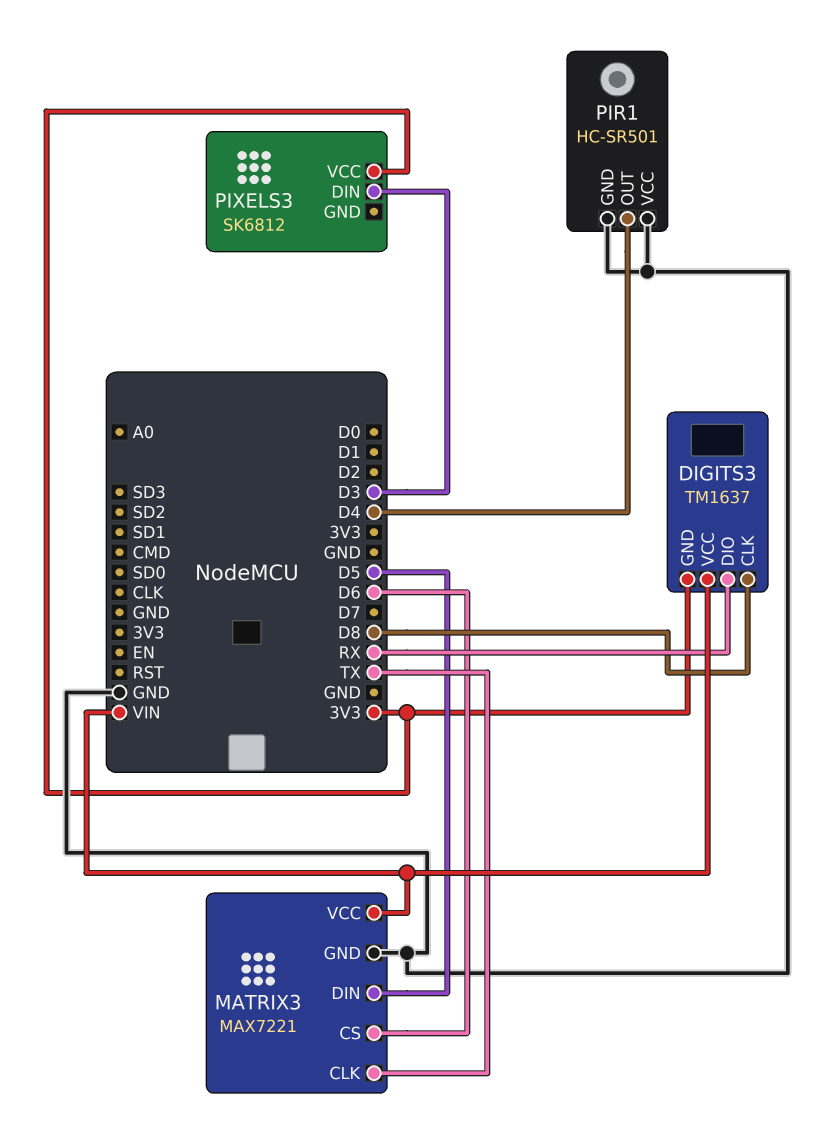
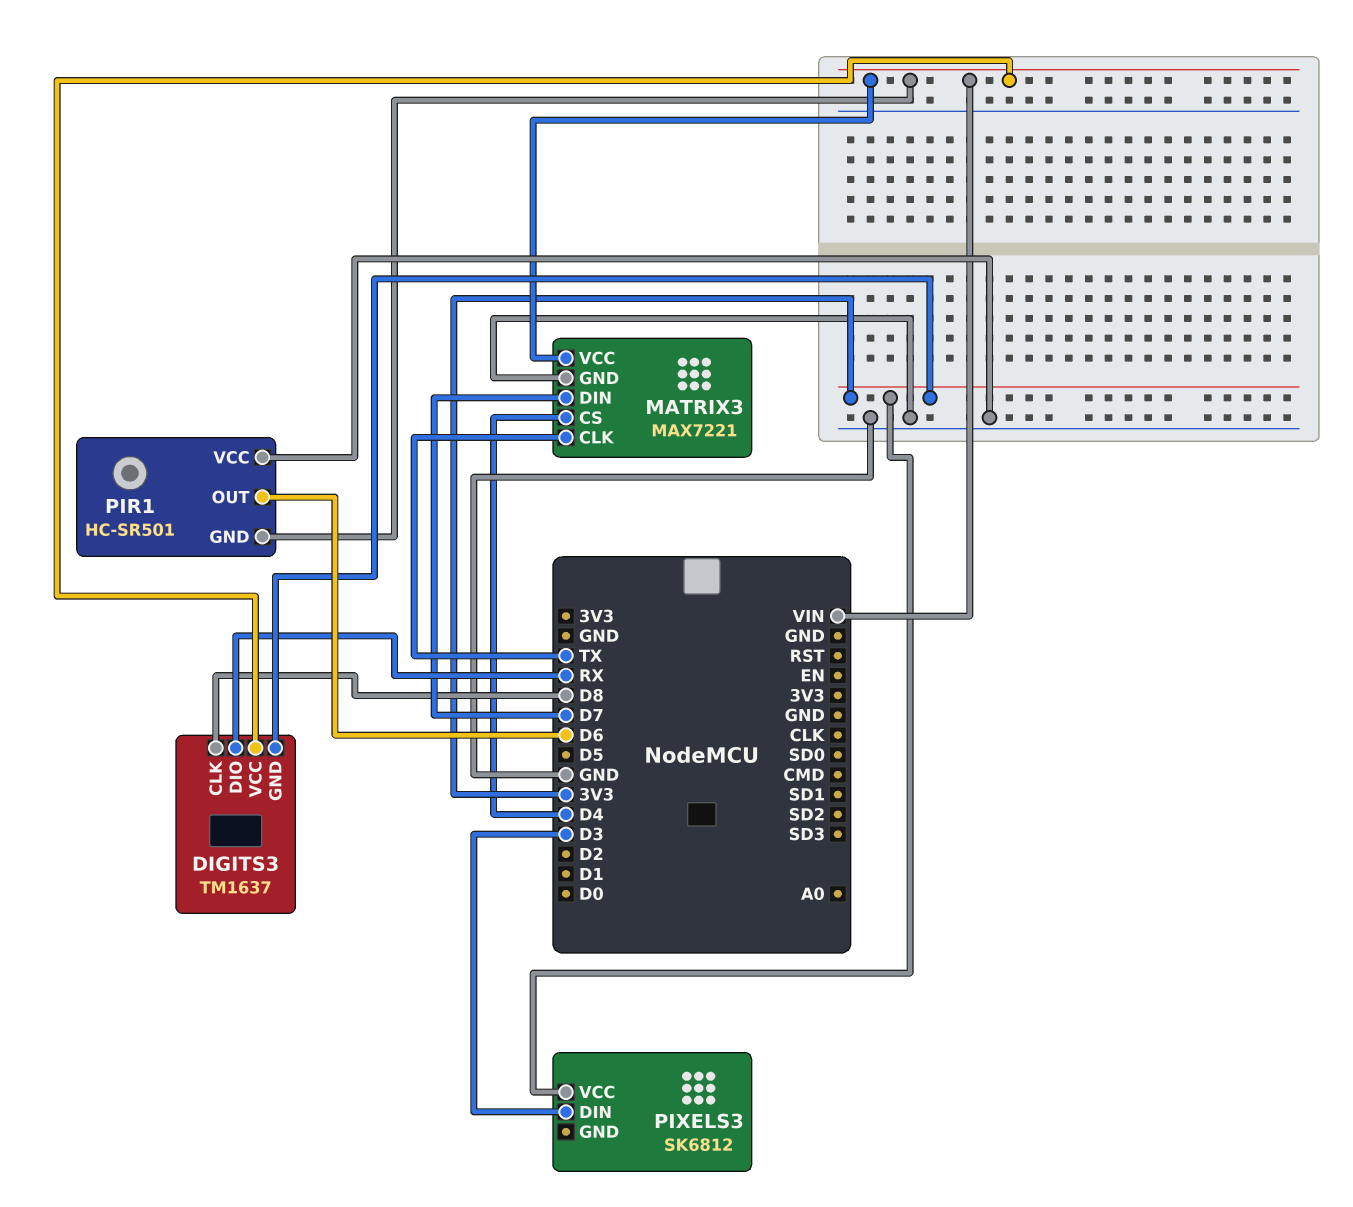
MATRIX3 pin CS: D6 -> D4
MATRIX3 pin DIN: D5 -> D7
PIR1 pin GND: GND -> VIN
PIR1 pin OUT: D4 -> D6

